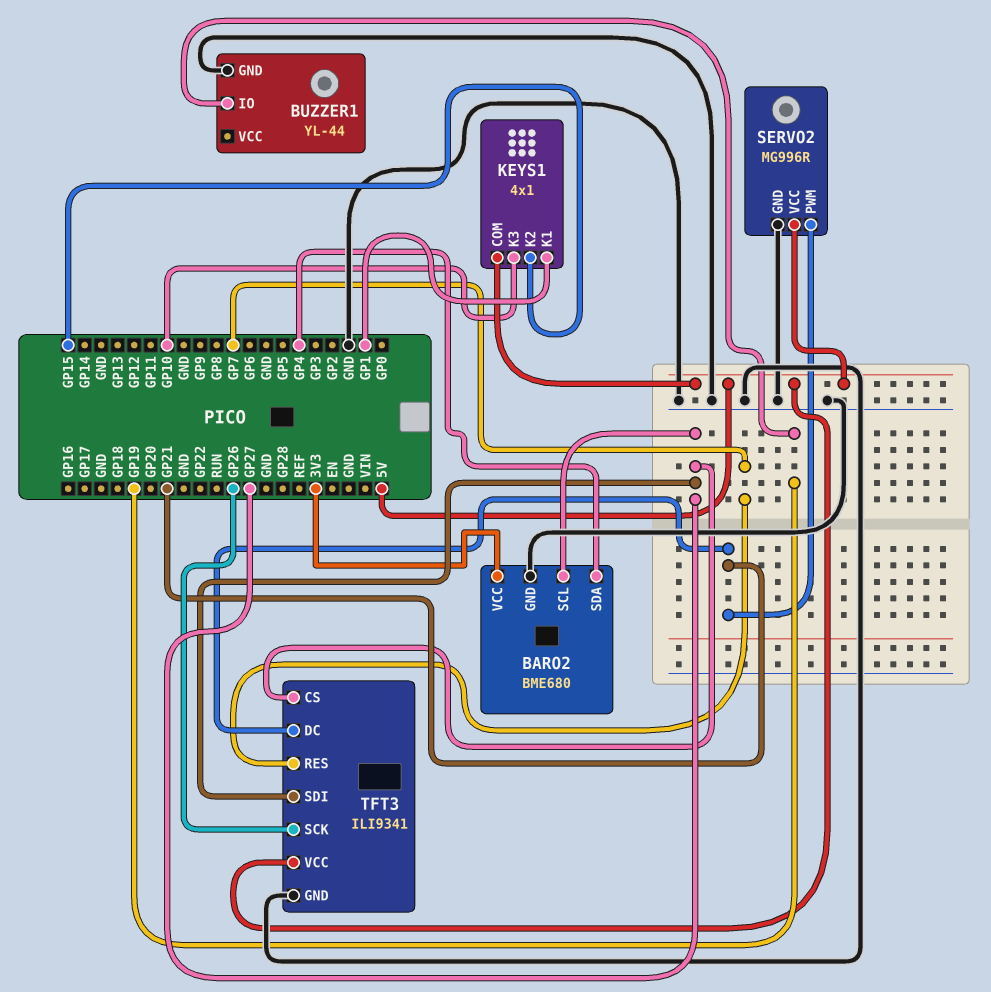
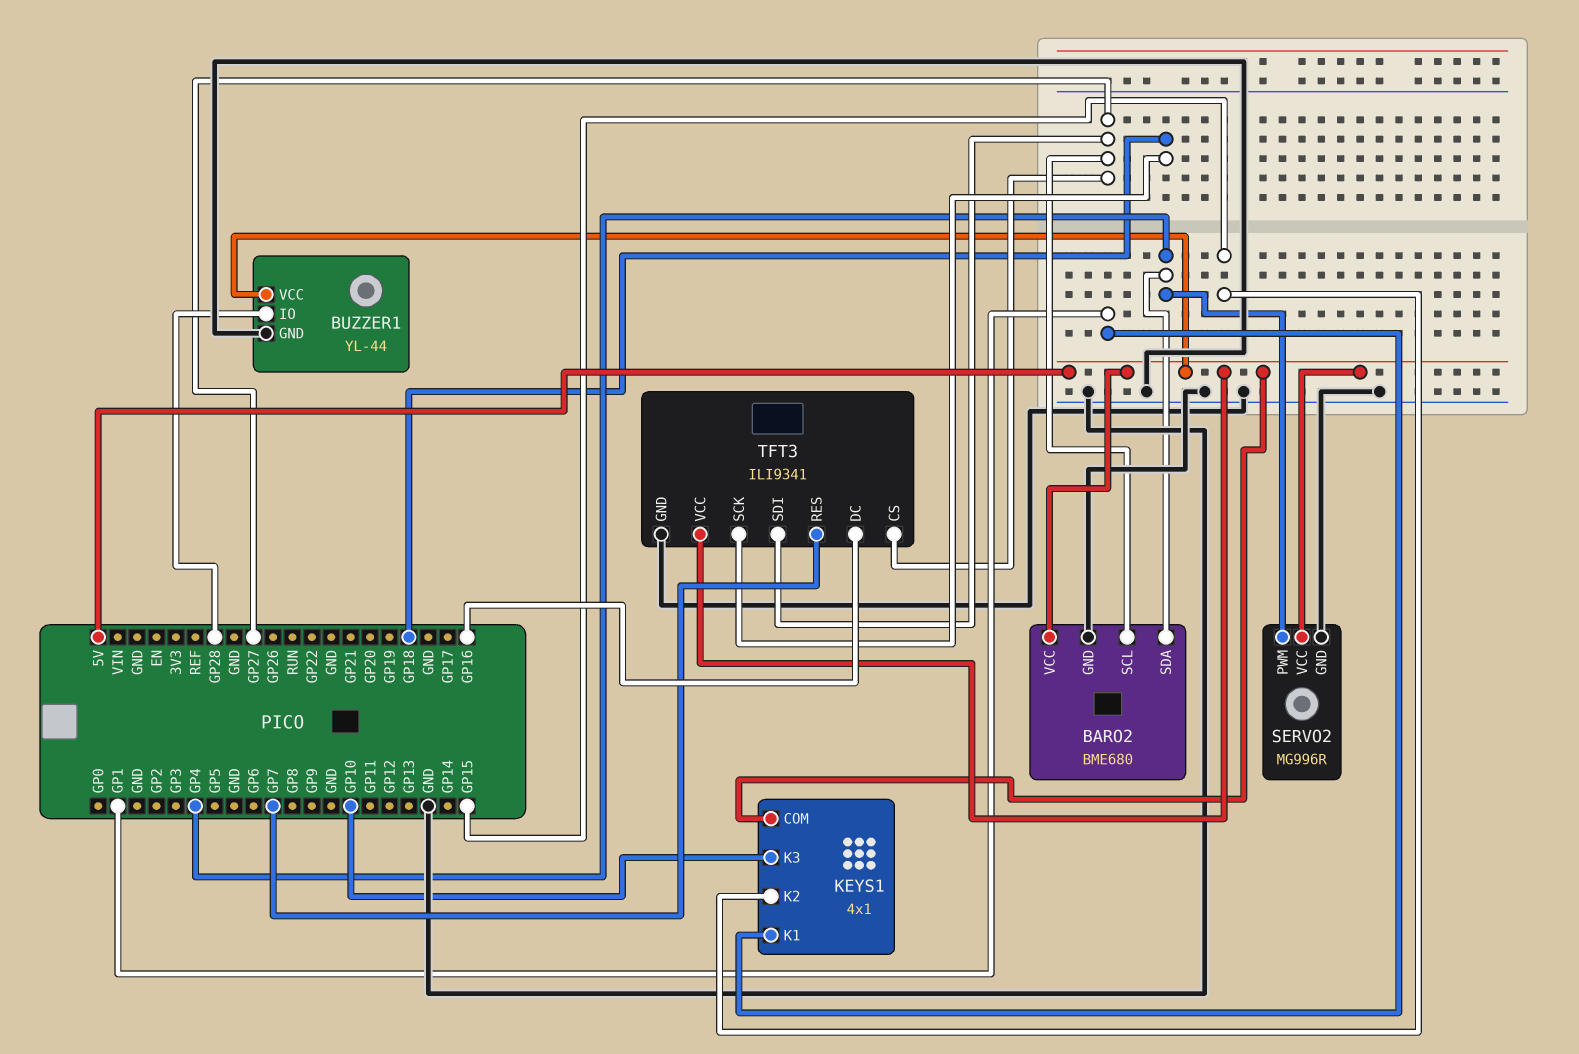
BARO2 pin VCC: 3V3 -> 5V
BUZZER1 pin IO: GP19 -> GP28
BUZZER1 pin VCC: none -> 5V
SERVO2 pin PWM: GP21 -> GP4
TFT3 pin DC: GP21 -> GP16
TFT3 pin SCK: GP26 -> GP18

